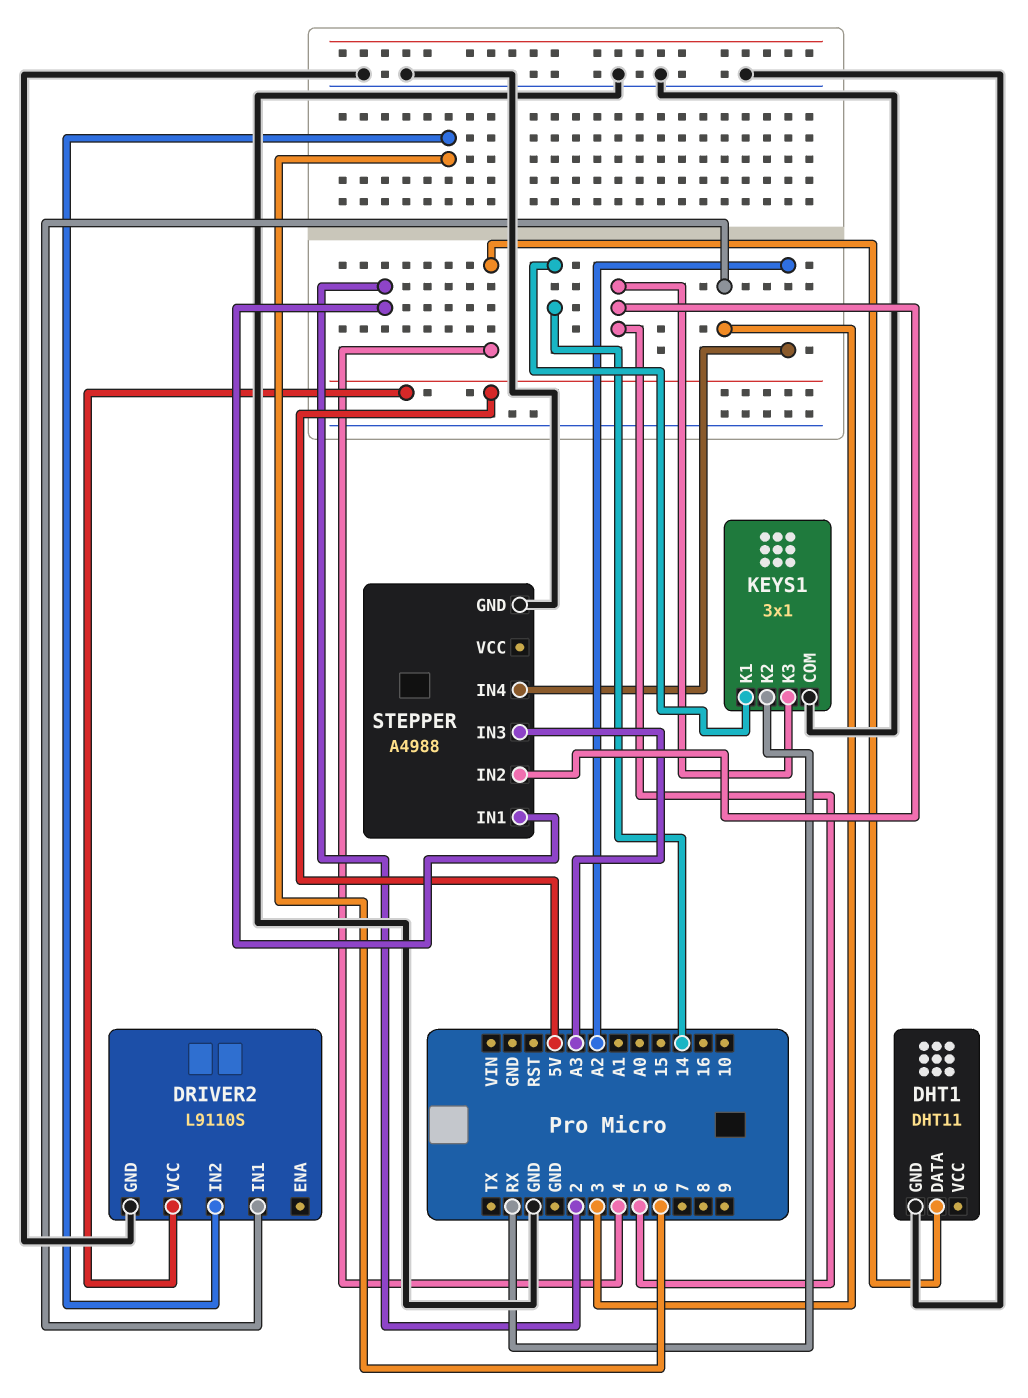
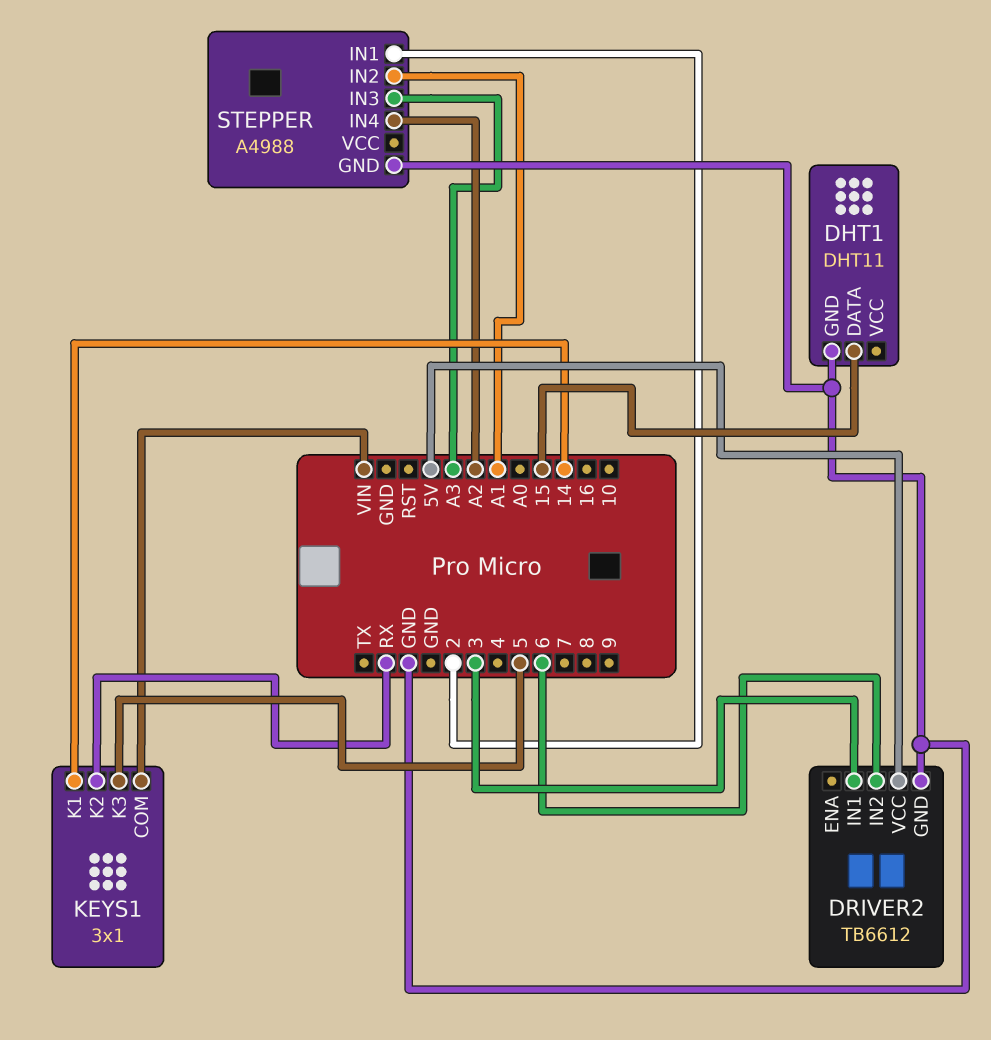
DHT1 pin DATA: 4 -> 15
DRIVER2: L9110S -> TB6612
KEYS1 pin COM: GND -> VIN
STEPPER pin IN2: 5 -> A1

